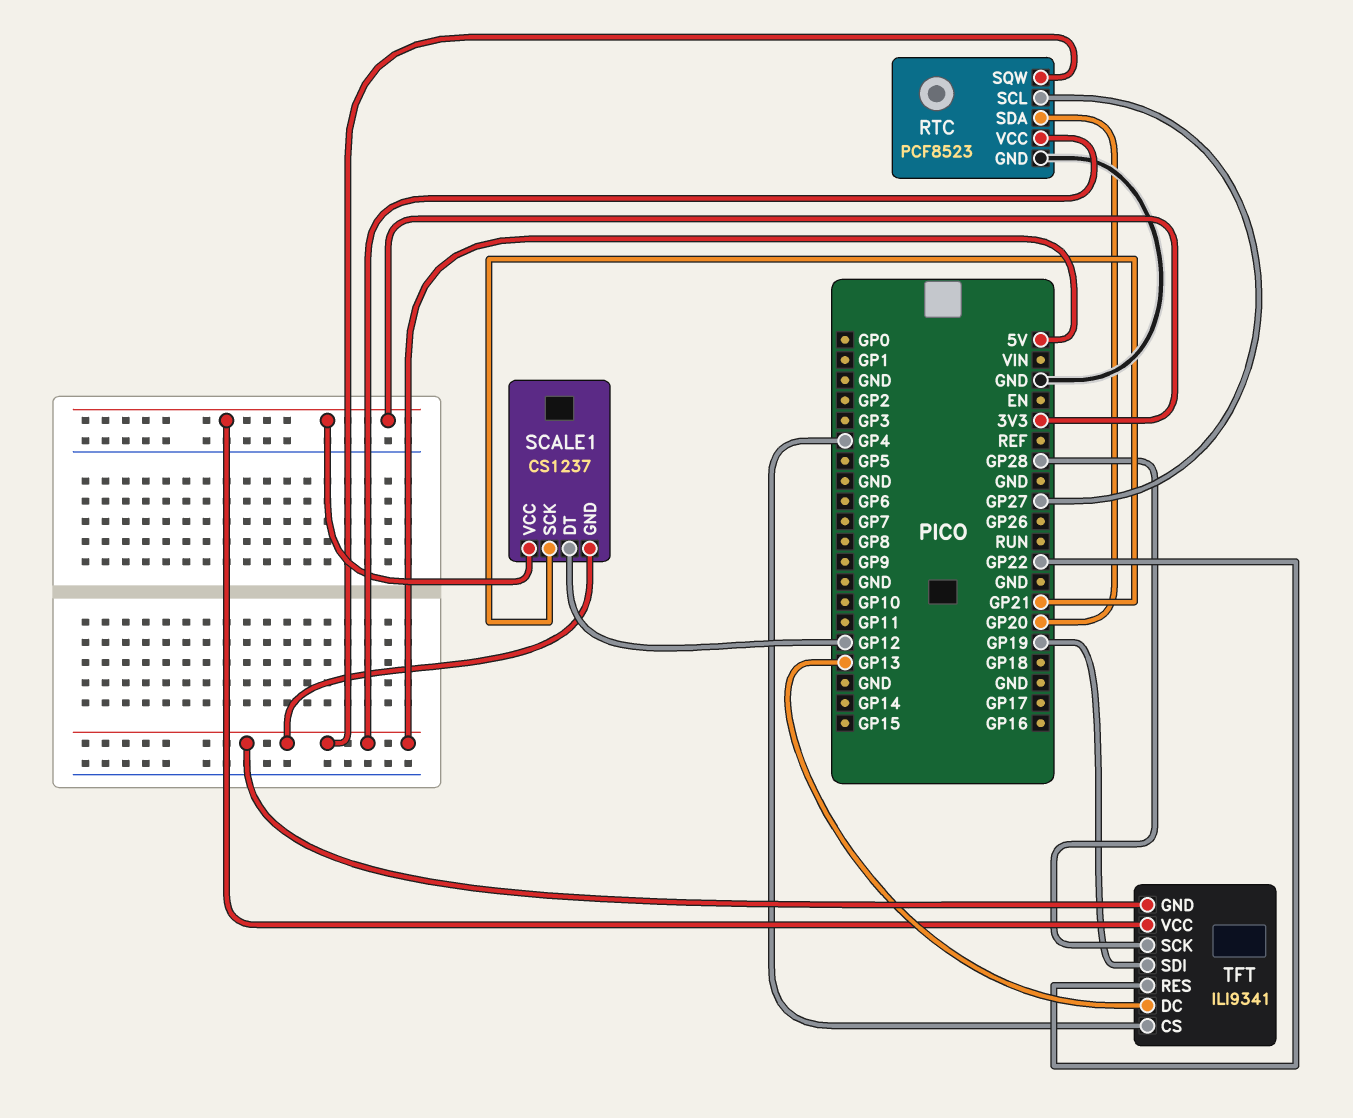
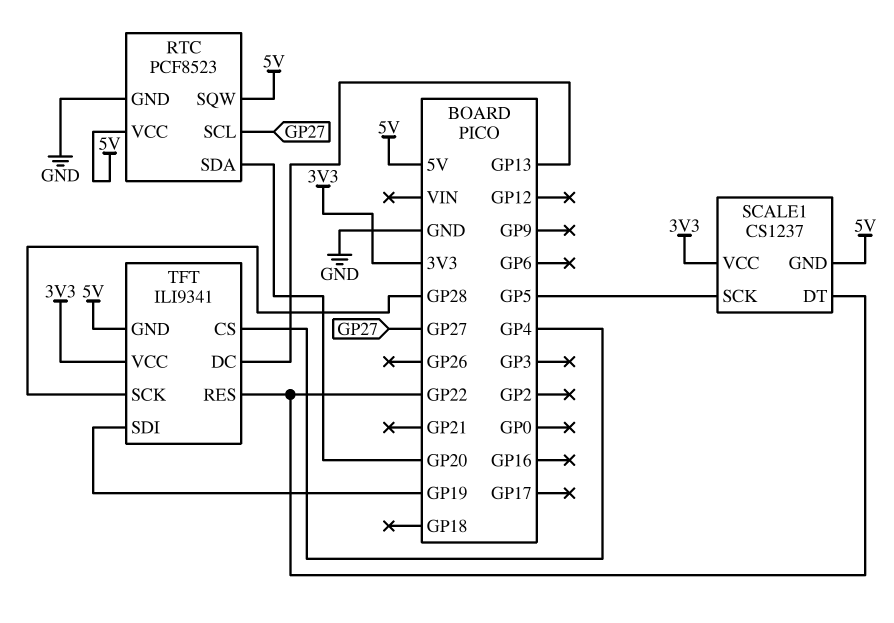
SCALE1 pin DT: GP12 -> GP22
SCALE1 pin SCK: GP21 -> GP5

